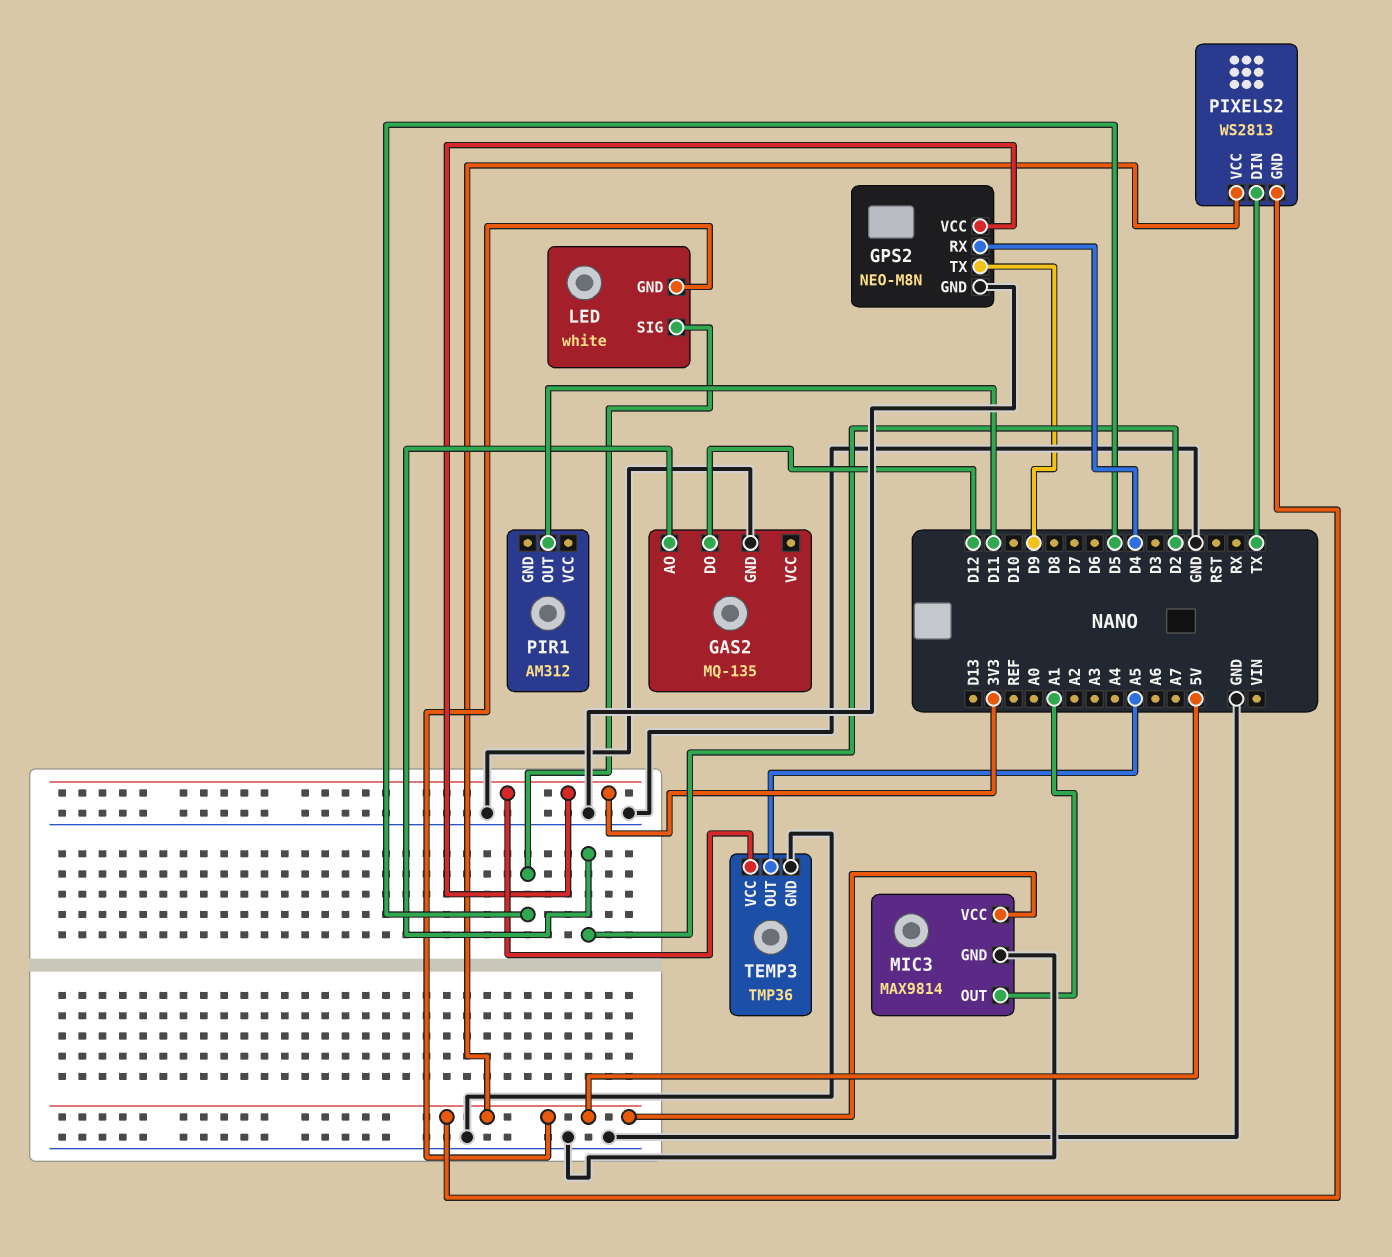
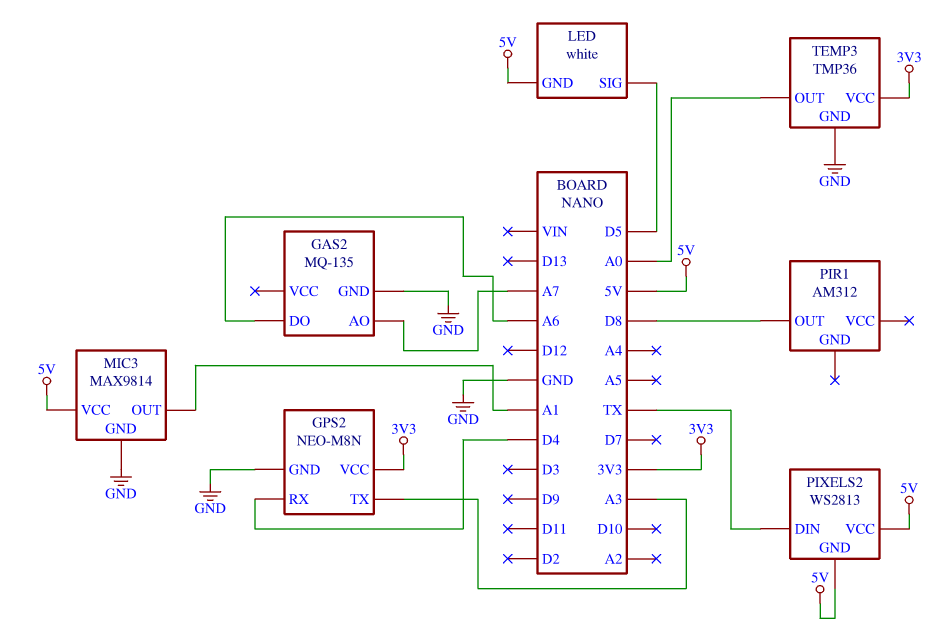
GAS2 pin AO: D2 -> A7
GAS2 pin DO: D12 -> A6
GPS2 pin TX: D9 -> A3
PIR1 pin OUT: D11 -> D8
TEMP3 pin OUT: A5 -> A0

